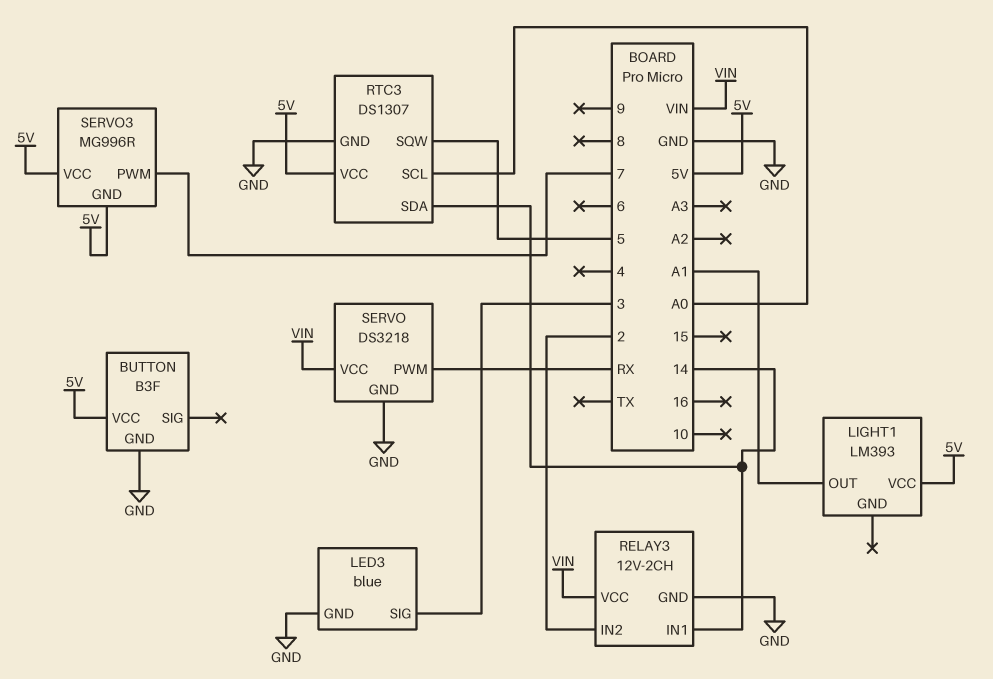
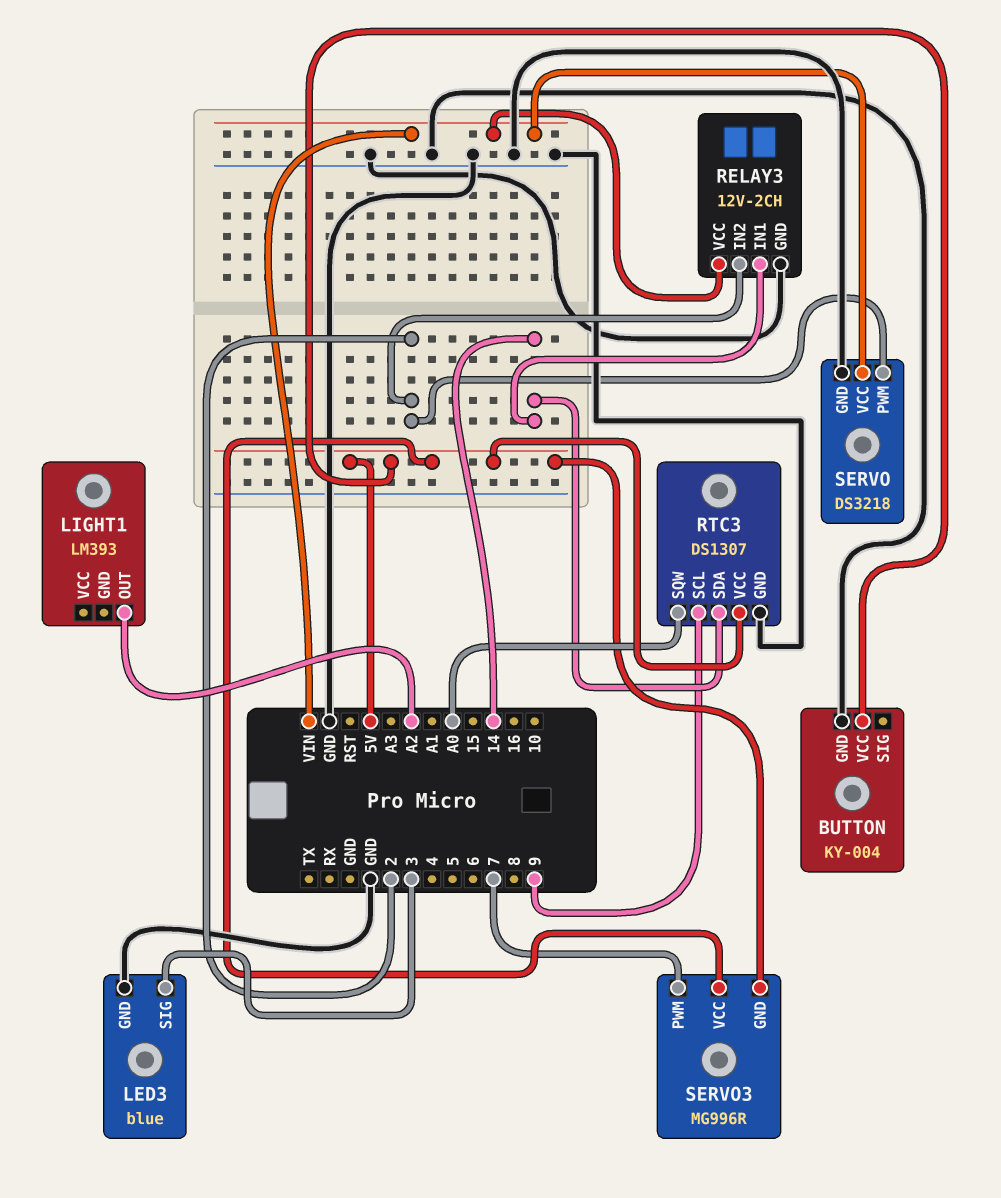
BUTTON: B3F -> KY-004
LIGHT1 pin OUT: A1 -> A2
LIGHT1 pin VCC: 5V -> none
RTC3 pin SCL: A0 -> 9
RTC3 pin SQW: 5 -> A0
SERVO pin PWM: RX -> 2

